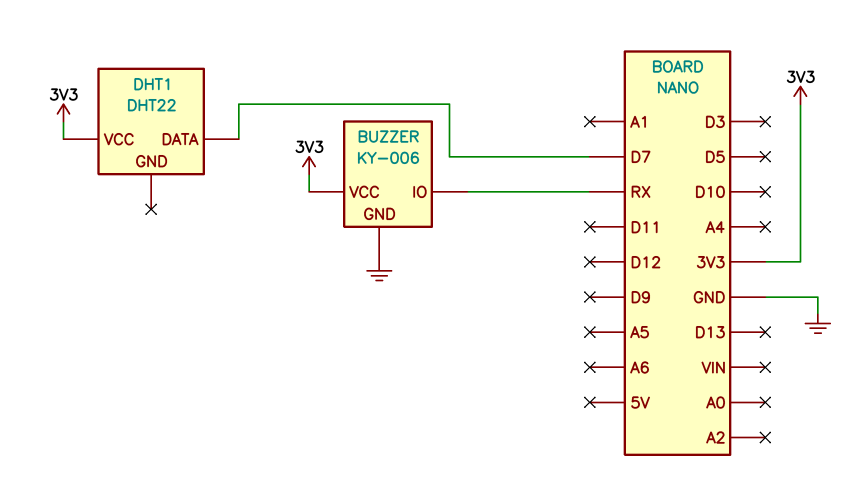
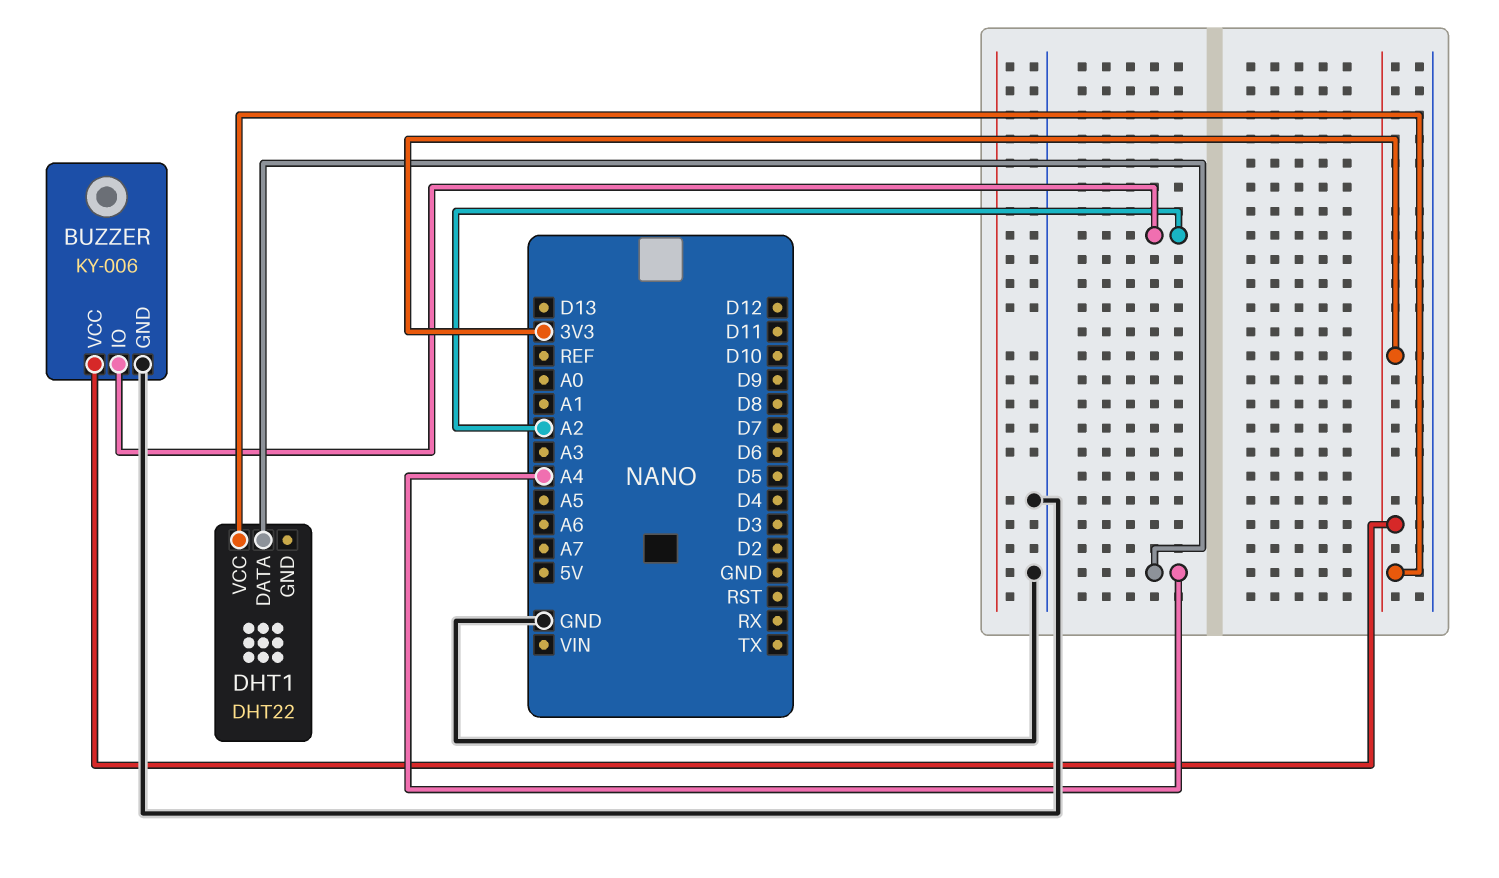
BUZZER pin IO: RX -> A2
DHT1 pin DATA: D7 -> A4

